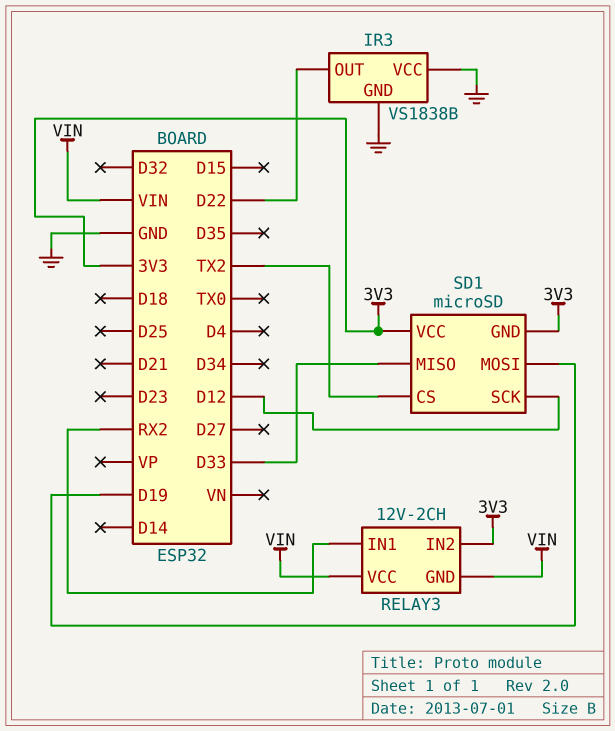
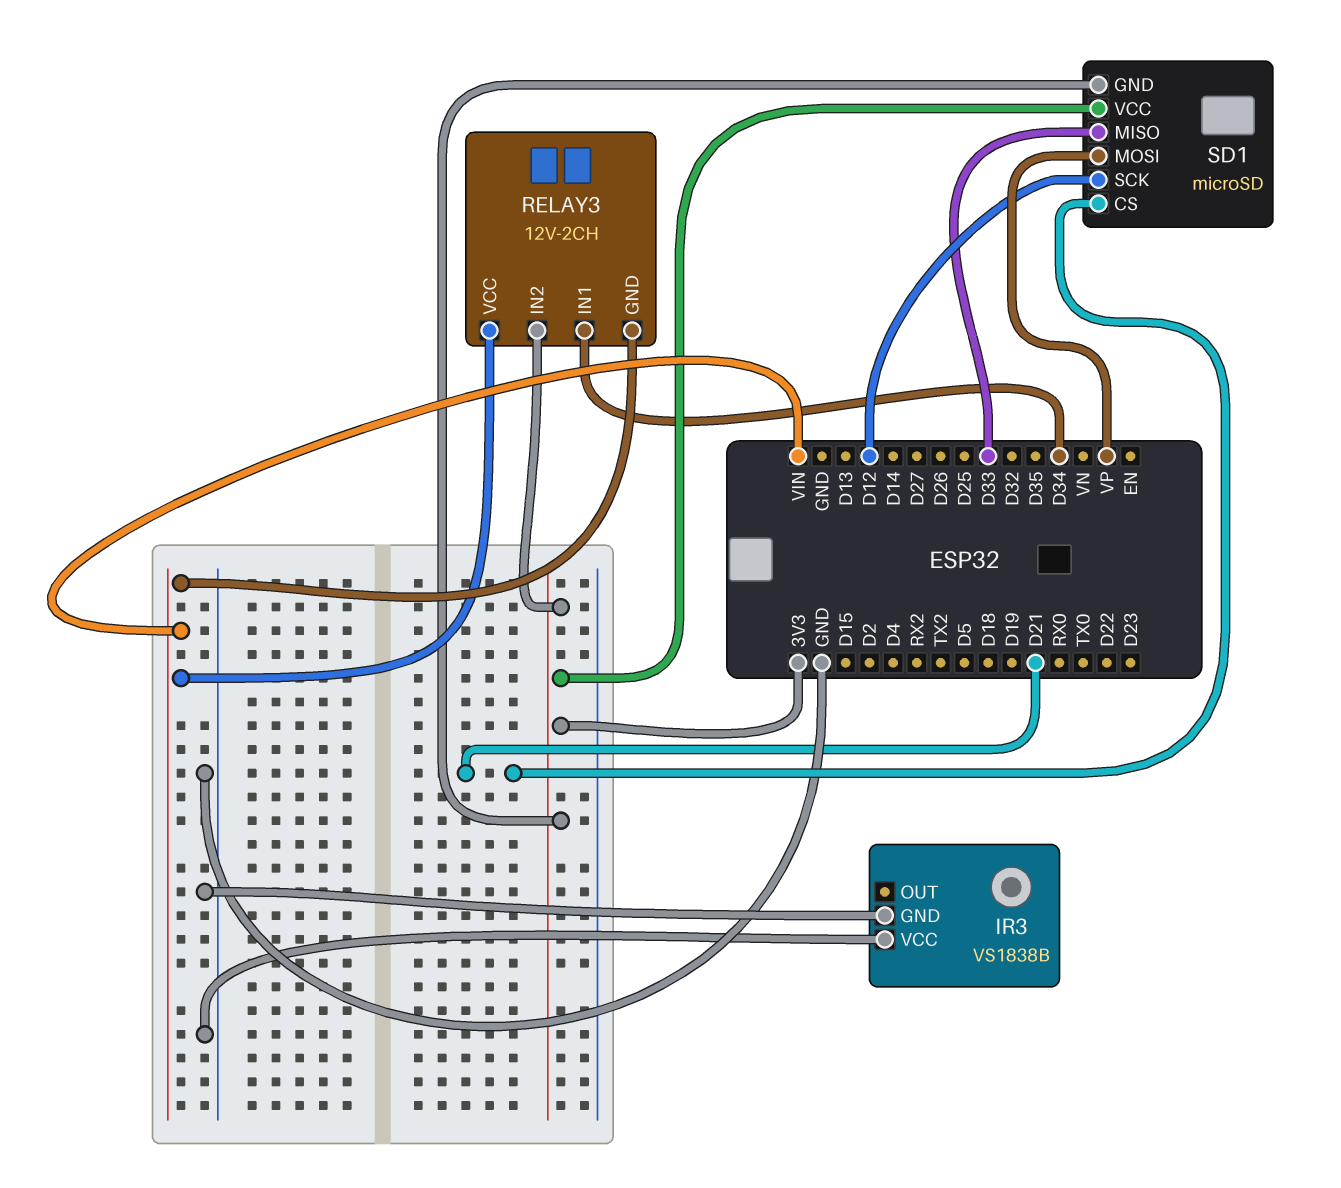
IR3 pin OUT: D22 -> none
RELAY3 pin IN1: RX2 -> D34
SD1 pin CS: TX2 -> D21
SD1 pin MOSI: D19 -> VP

